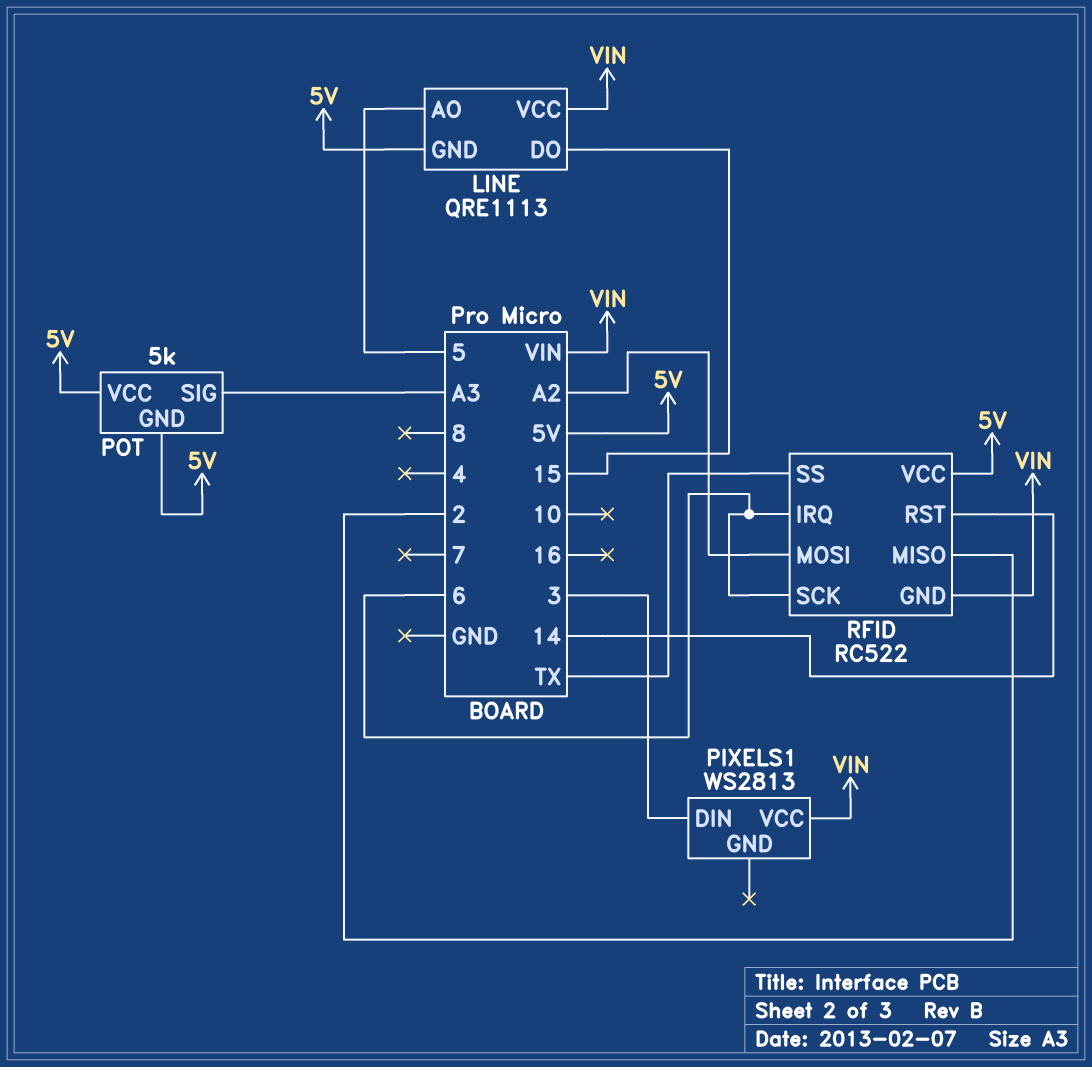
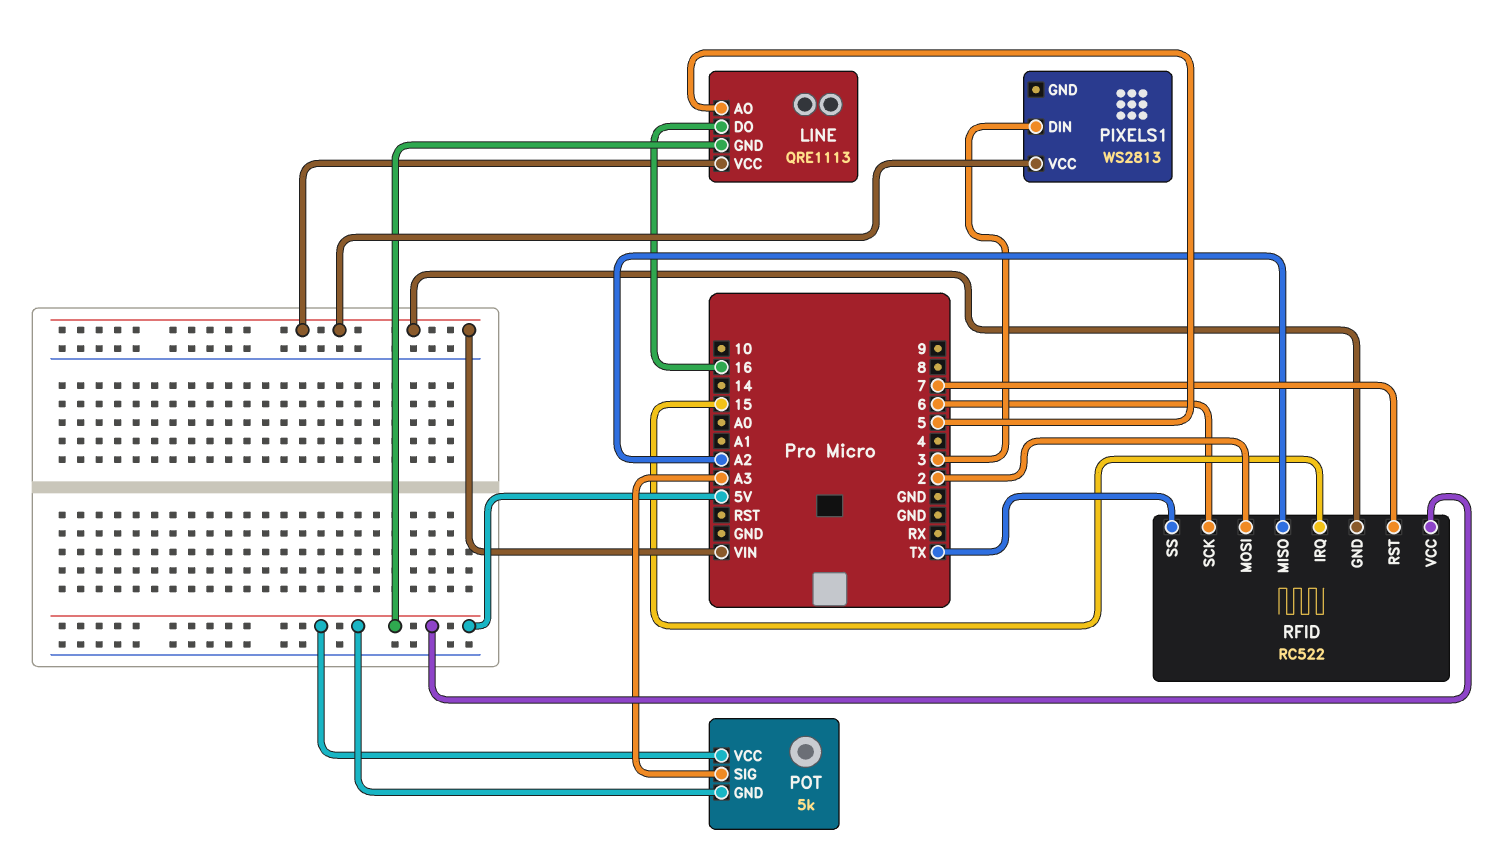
LINE pin DO: 15 -> 16
RFID pin IRQ: 6 -> 15
RFID pin MISO: 2 -> A2
RFID pin MOSI: A2 -> 2
RFID pin RST: 14 -> 7

